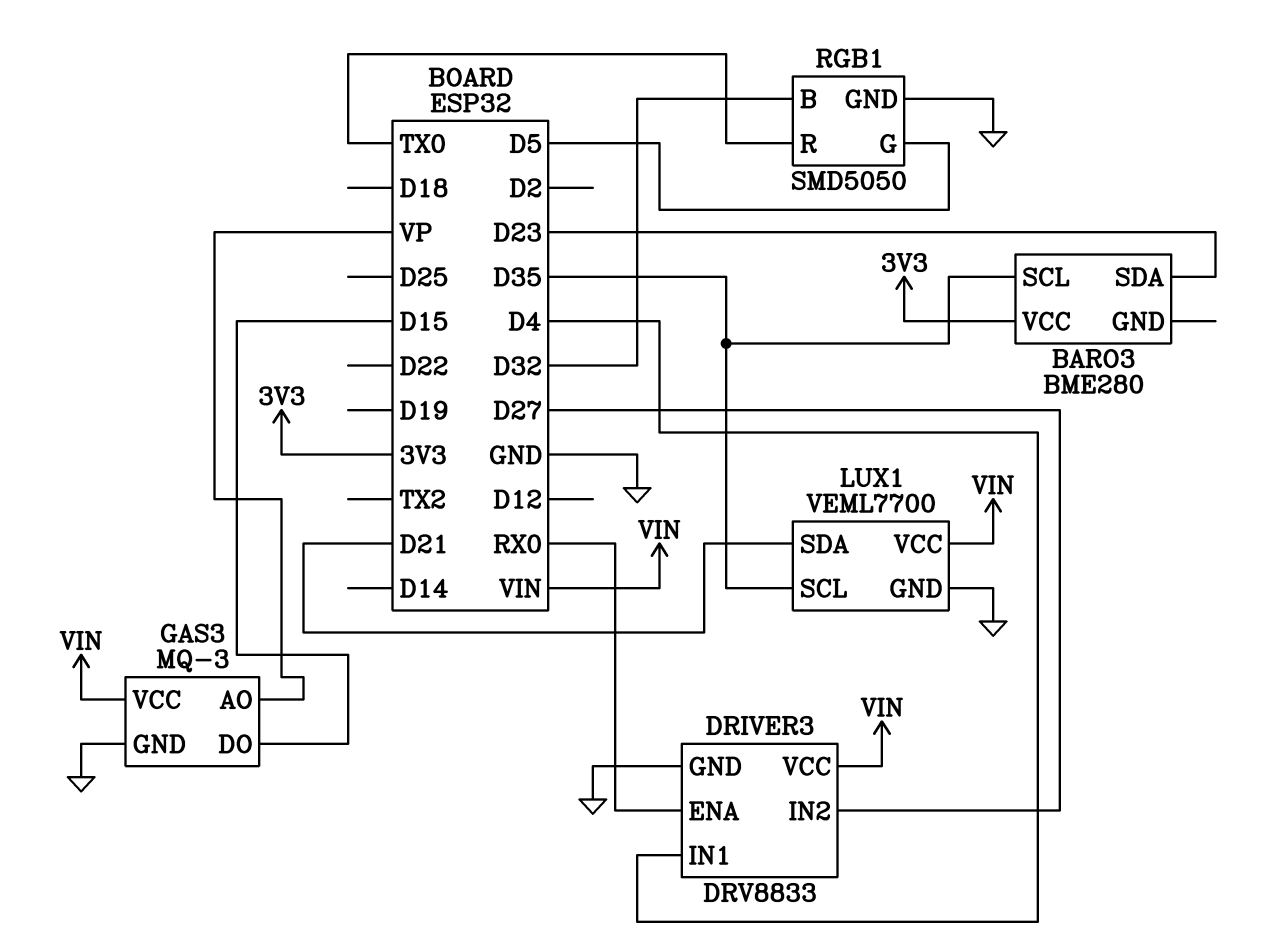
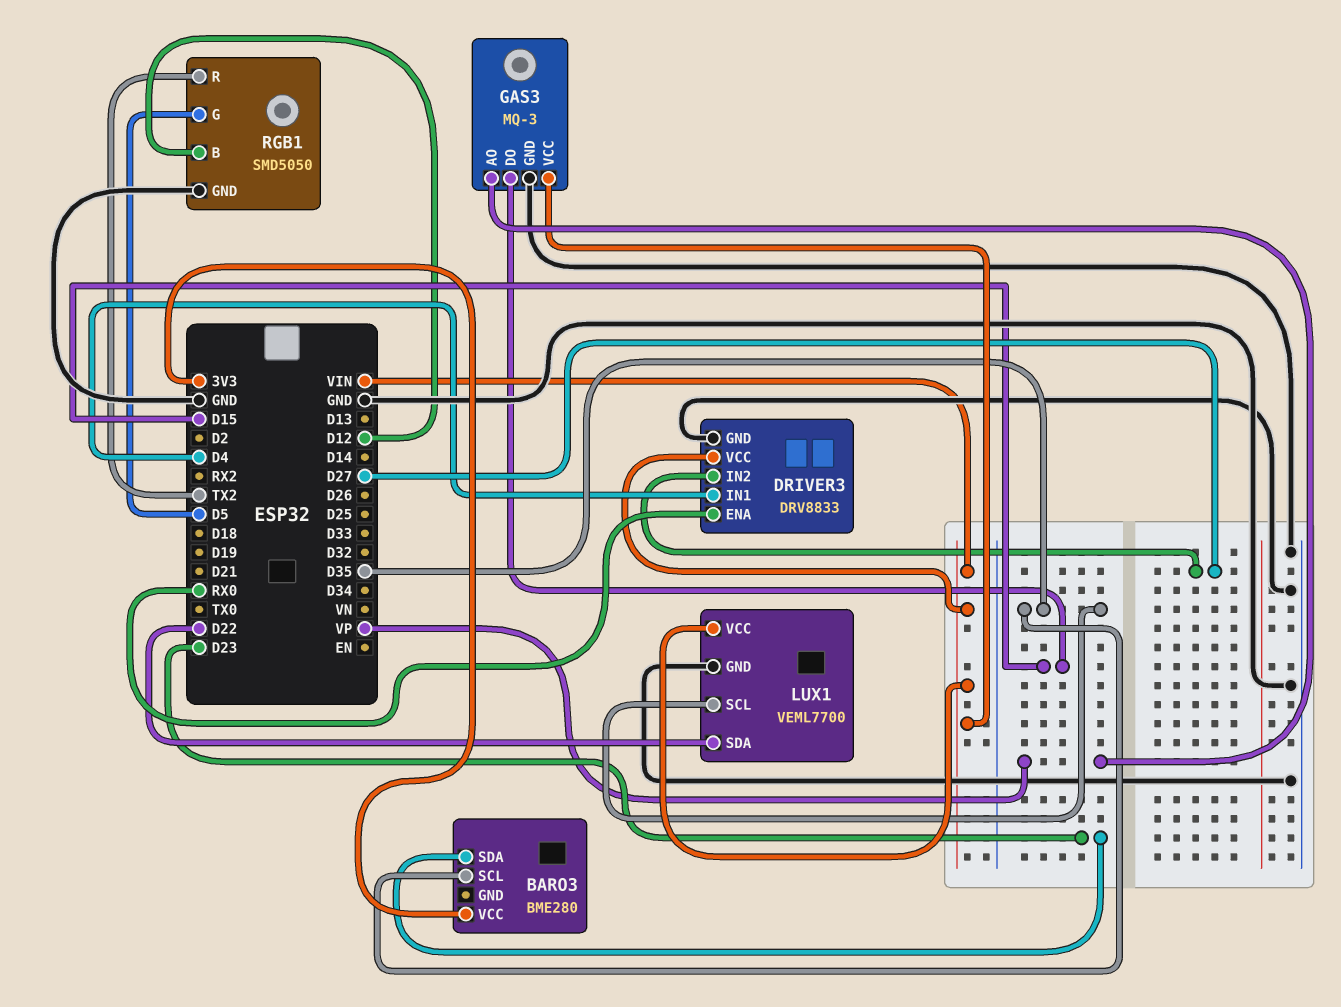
LUX1 pin SDA: D21 -> D22
RGB1 pin B: D32 -> D12
RGB1 pin R: TX0 -> TX2

